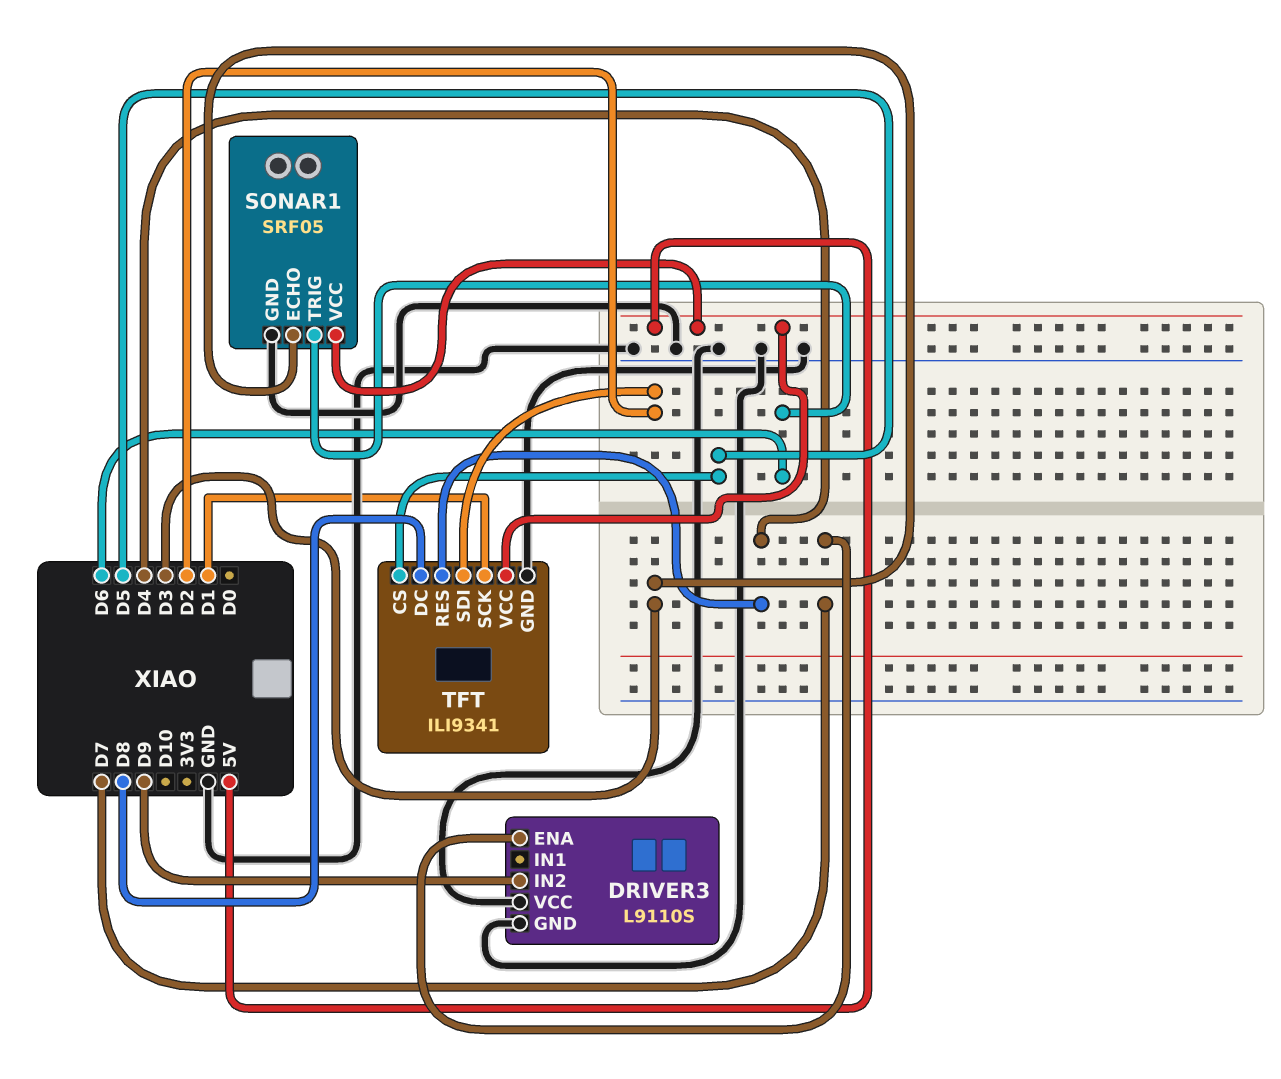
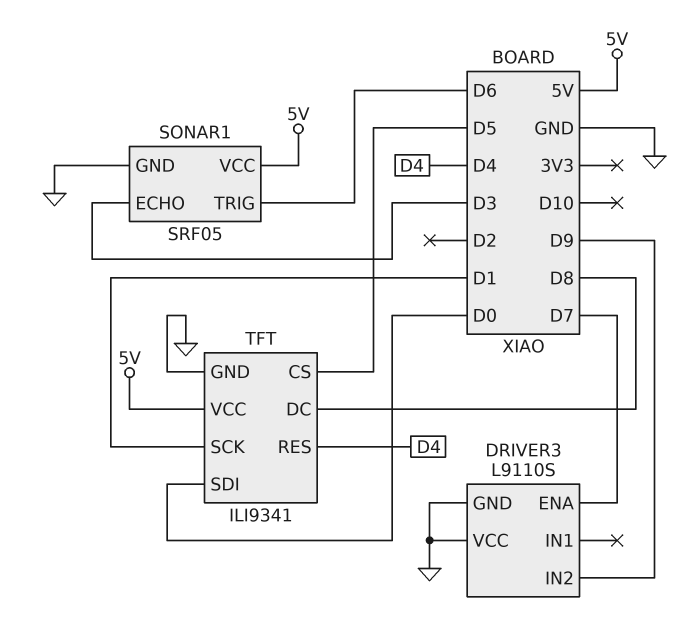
TFT pin SDI: D2 -> D0

